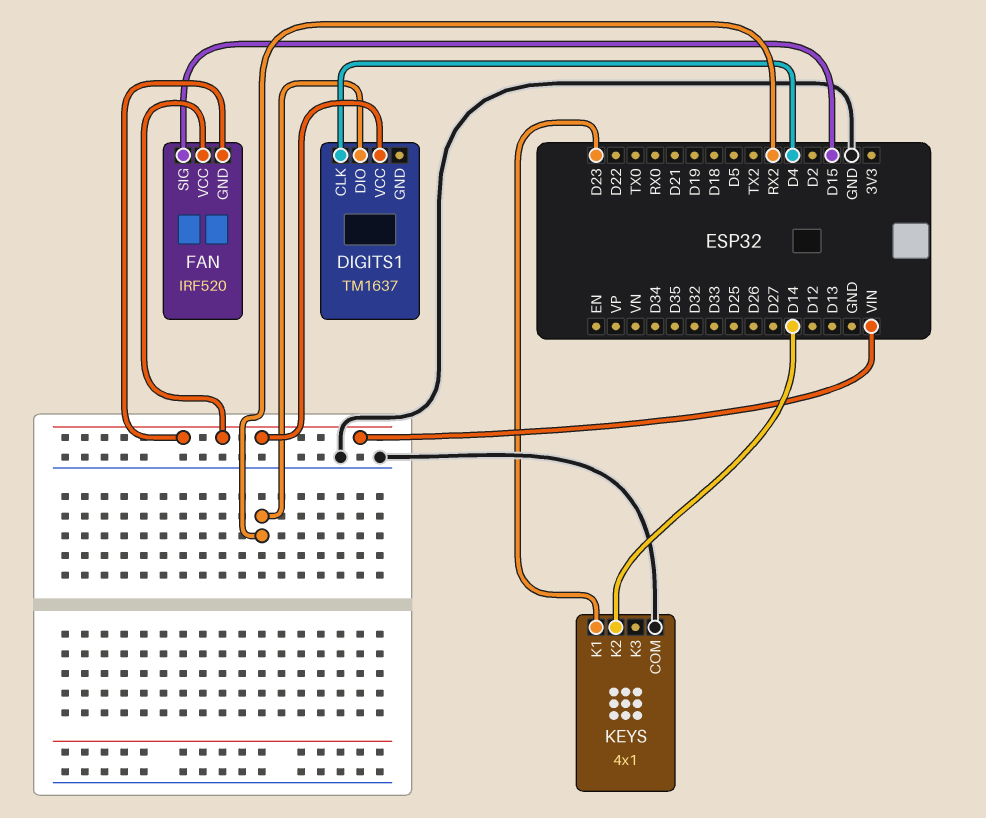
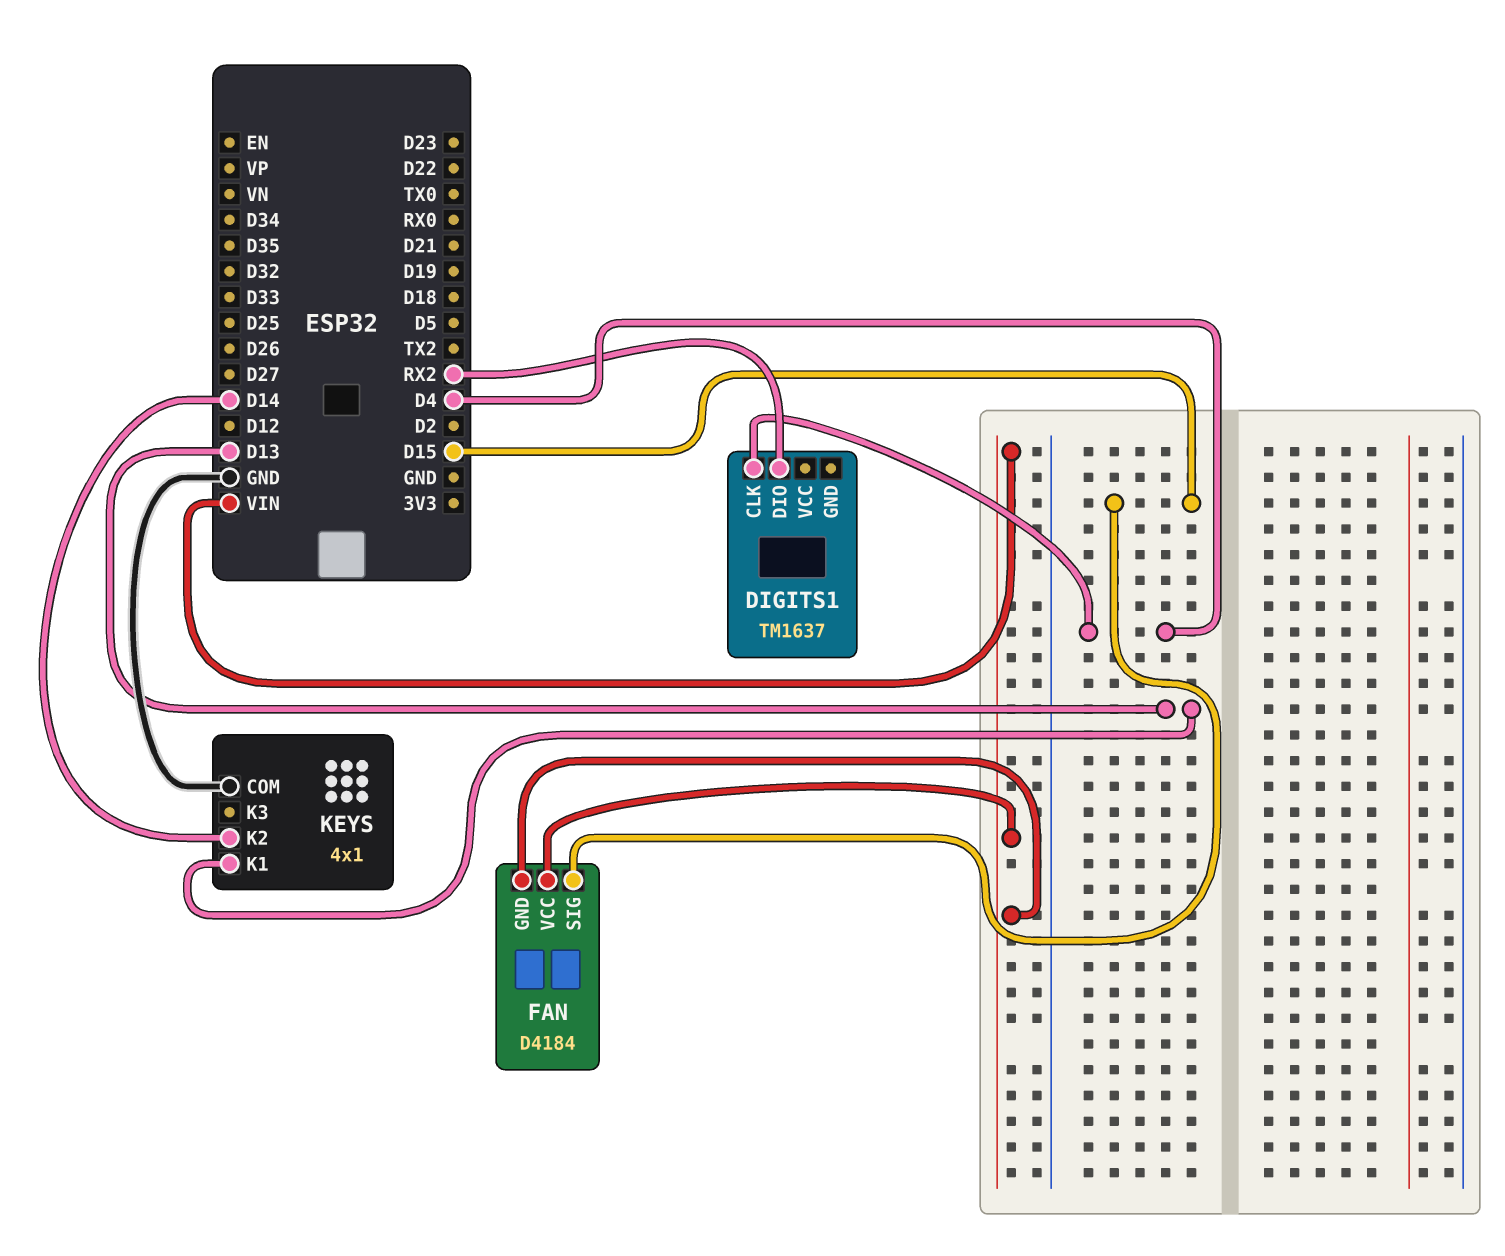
DIGITS1 pin VCC: VIN -> none
FAN: IRF520 -> D4184
KEYS pin K1: D23 -> D13

